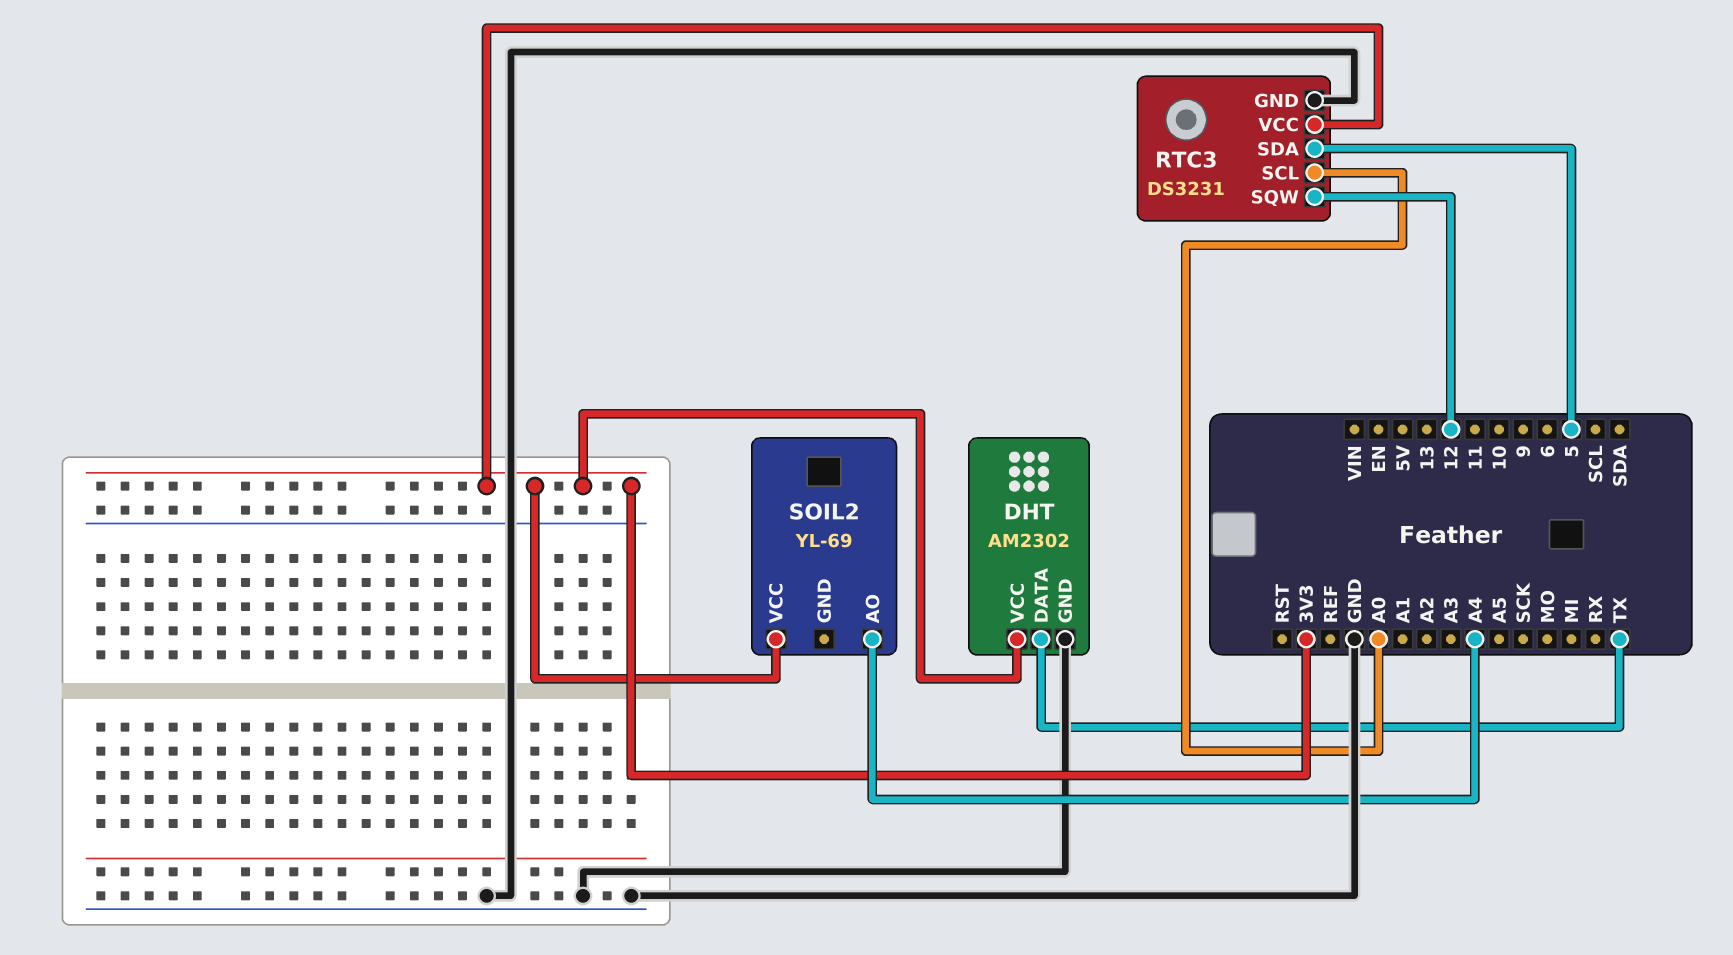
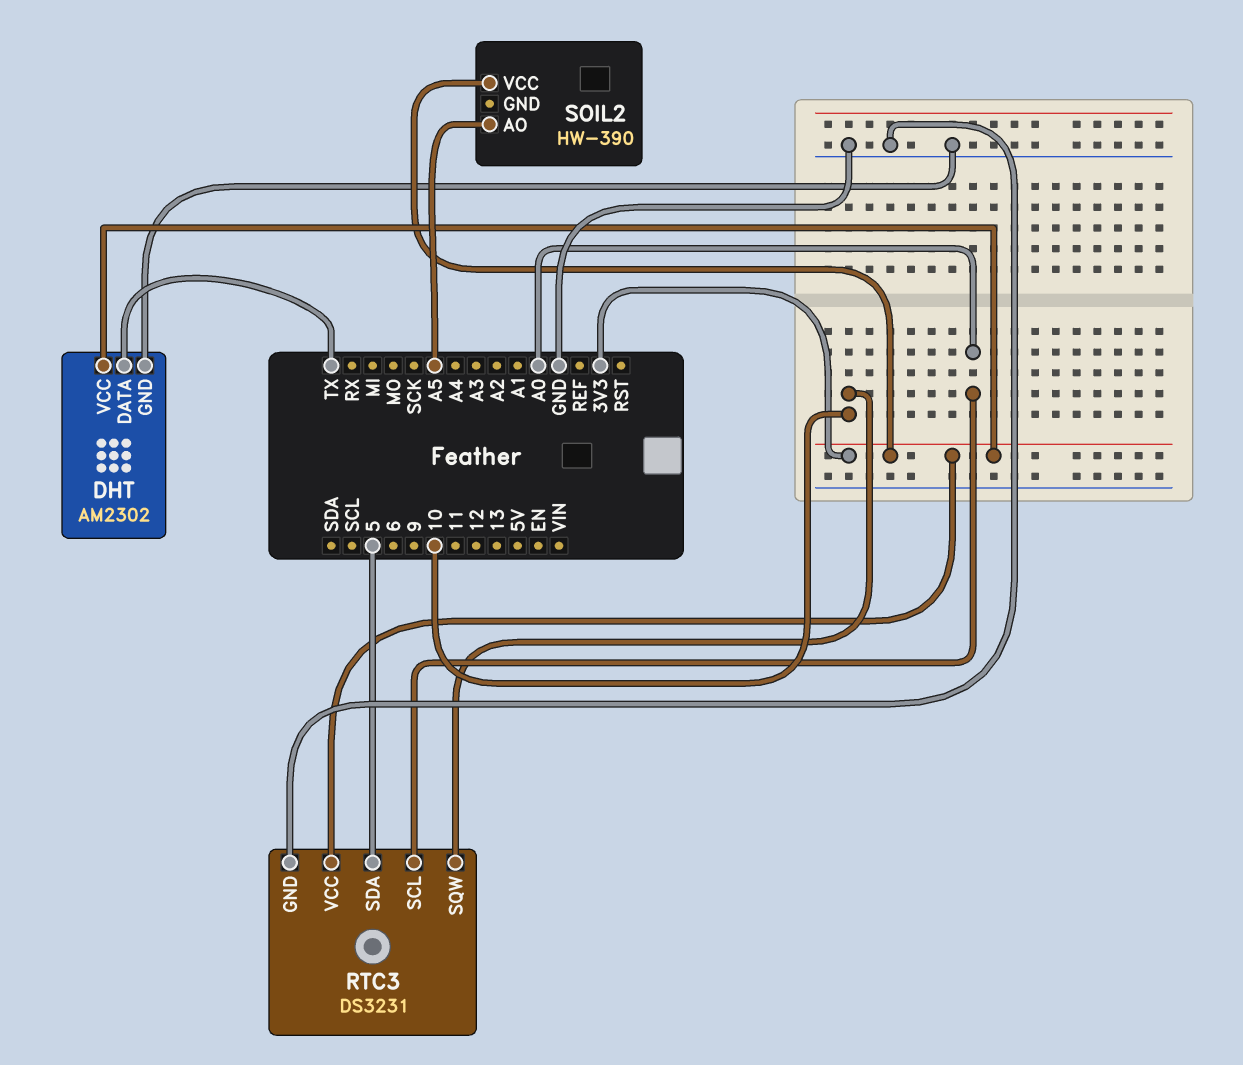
RTC3 pin SQW: 12 -> 10
SOIL2: YL-69 -> HW-390
SOIL2 pin AO: A4 -> A5

